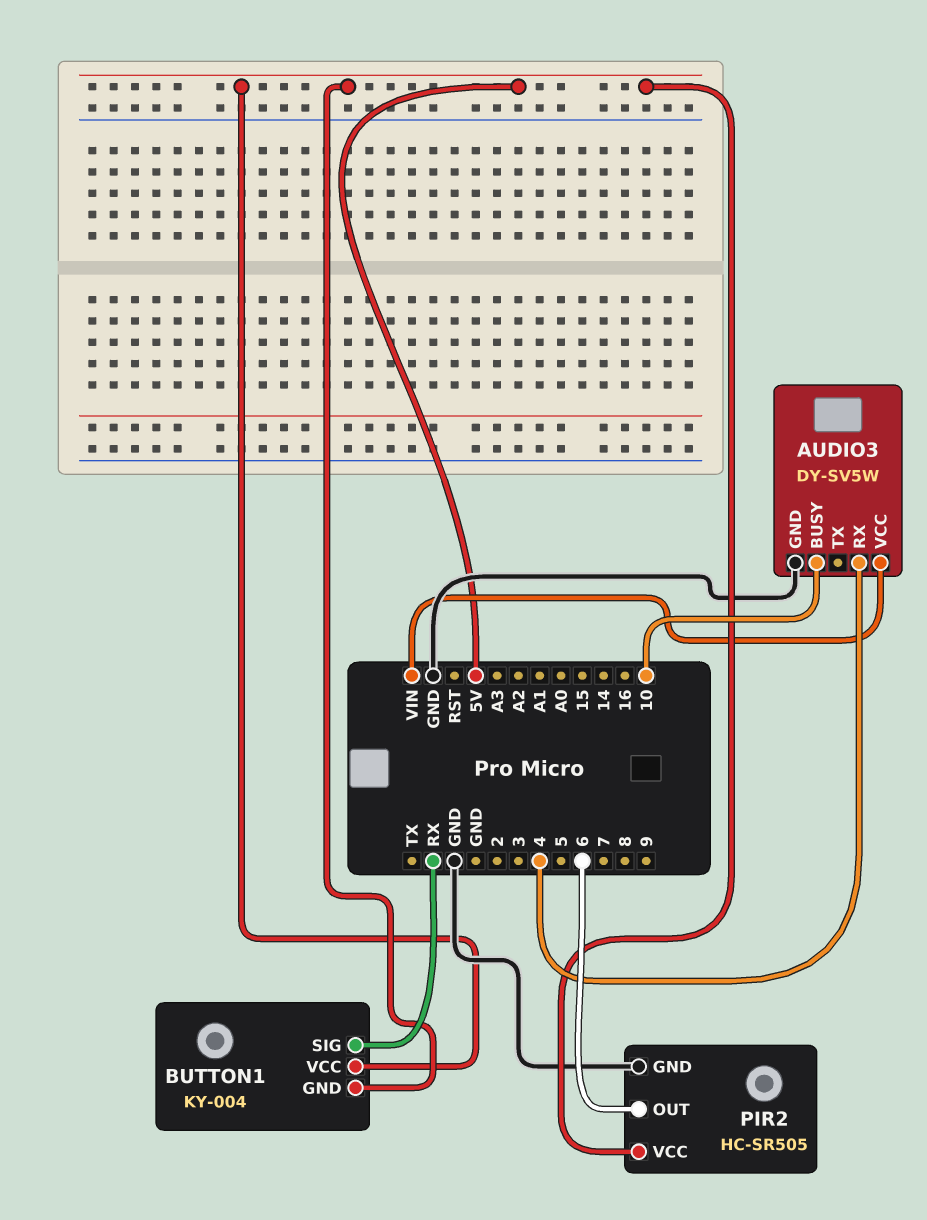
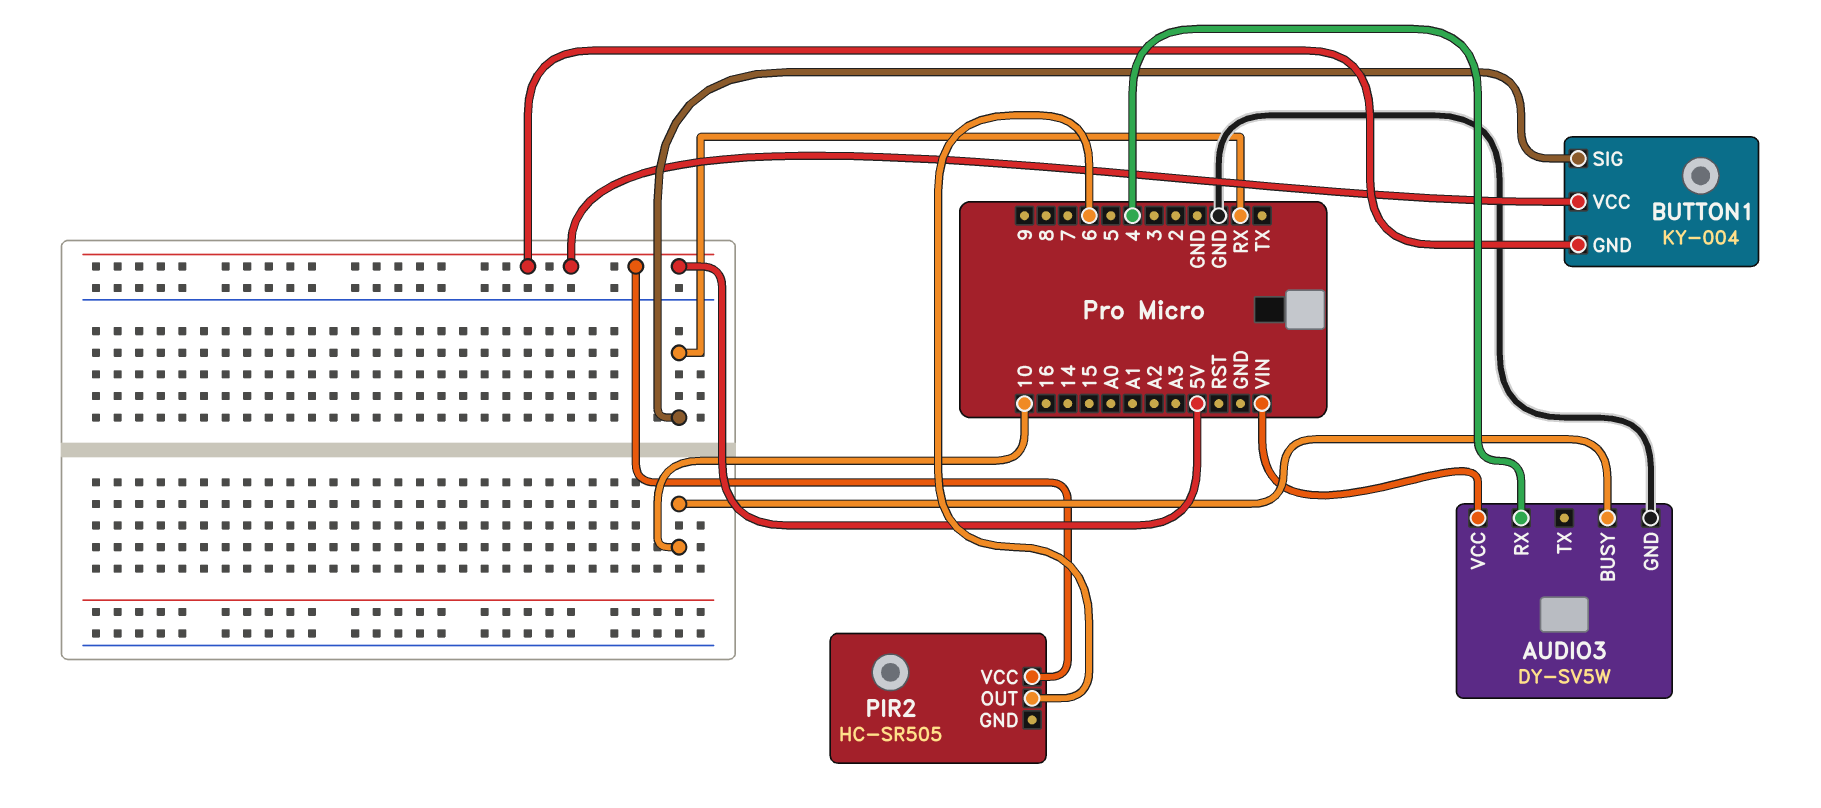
PIR2 pin GND: GND -> none

